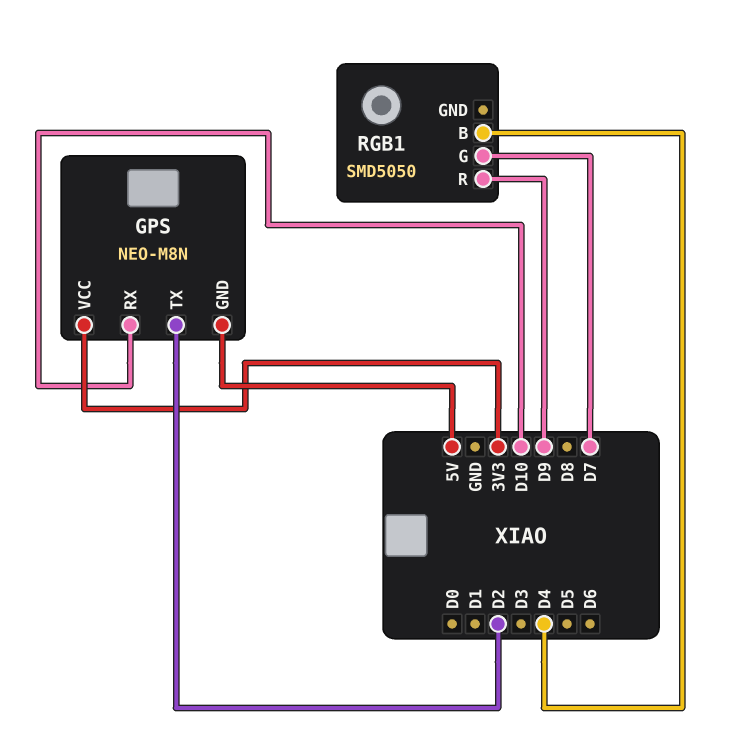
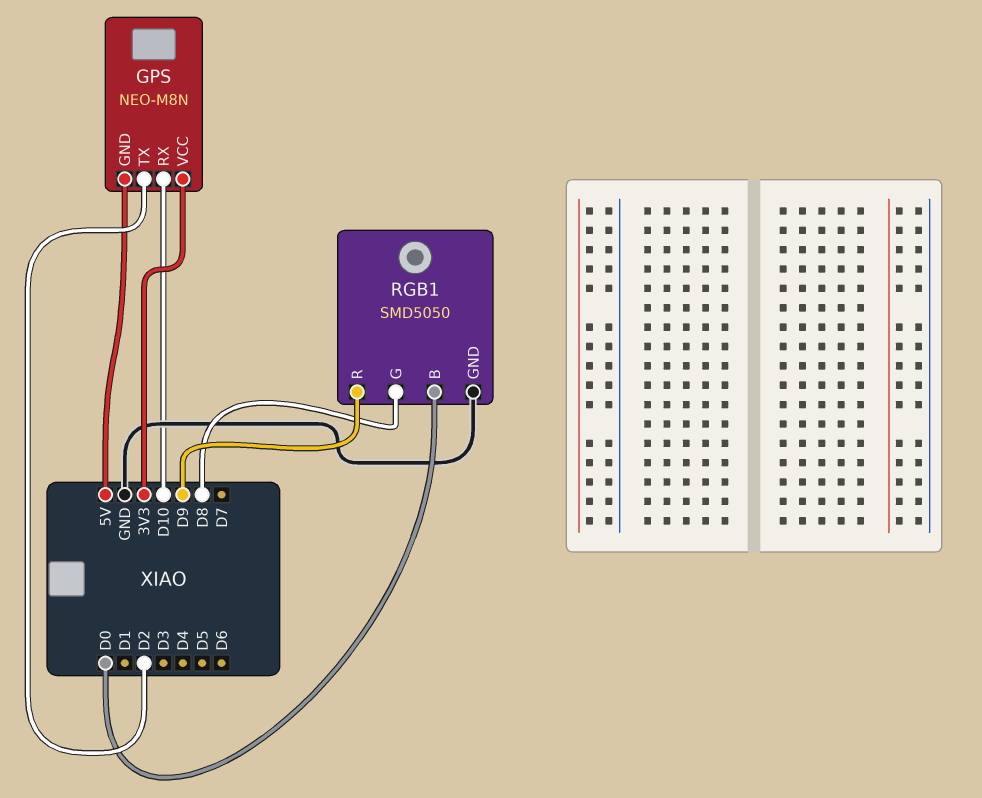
RGB1 pin B: D4 -> D0
RGB1 pin G: D7 -> D8
RGB1 pin GND: none -> GND

